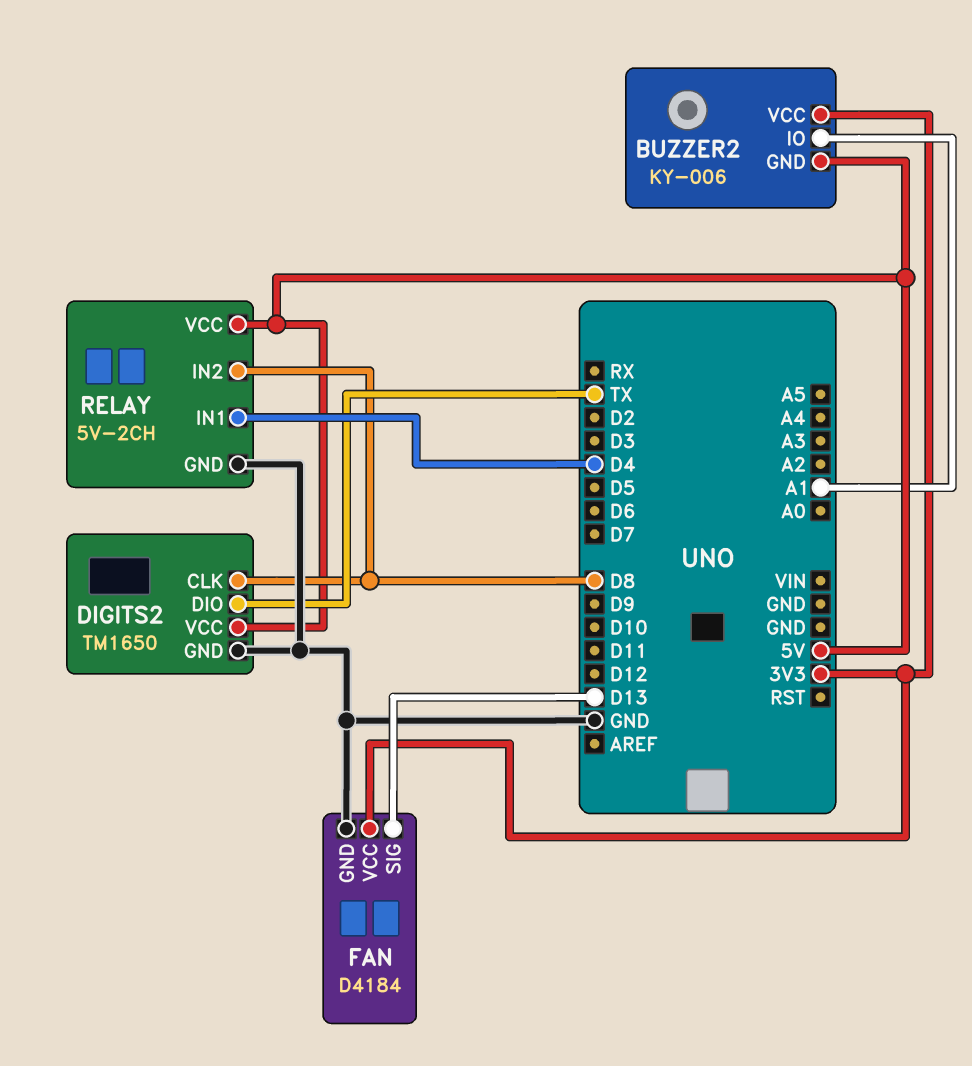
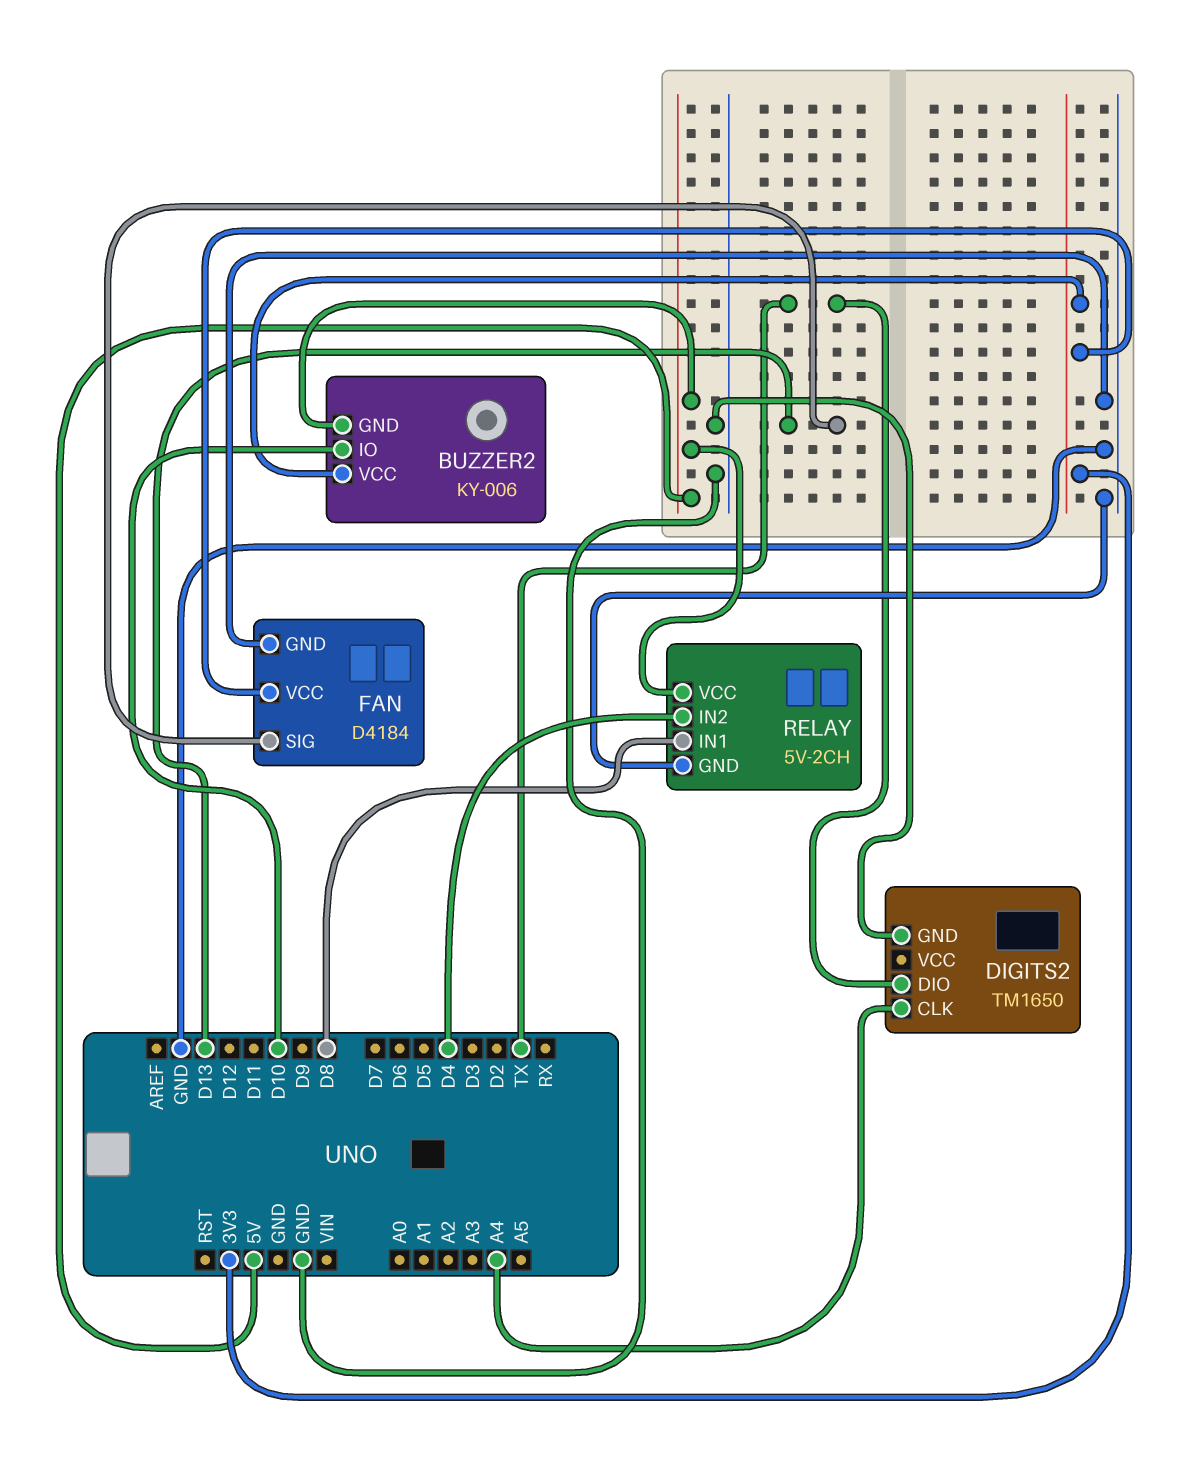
BUZZER2 pin IO: A1 -> D10
DIGITS2 pin CLK: D8 -> A4
DIGITS2 pin VCC: 5V -> none
RELAY pin IN1: D4 -> D8
RELAY pin IN2: D8 -> D4

